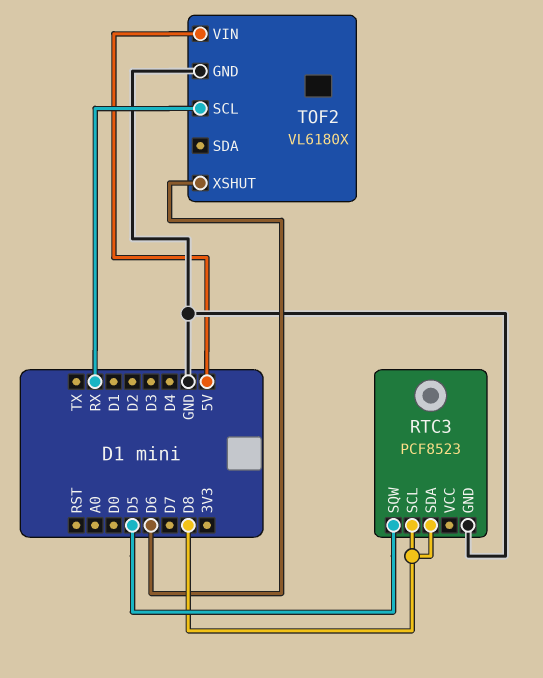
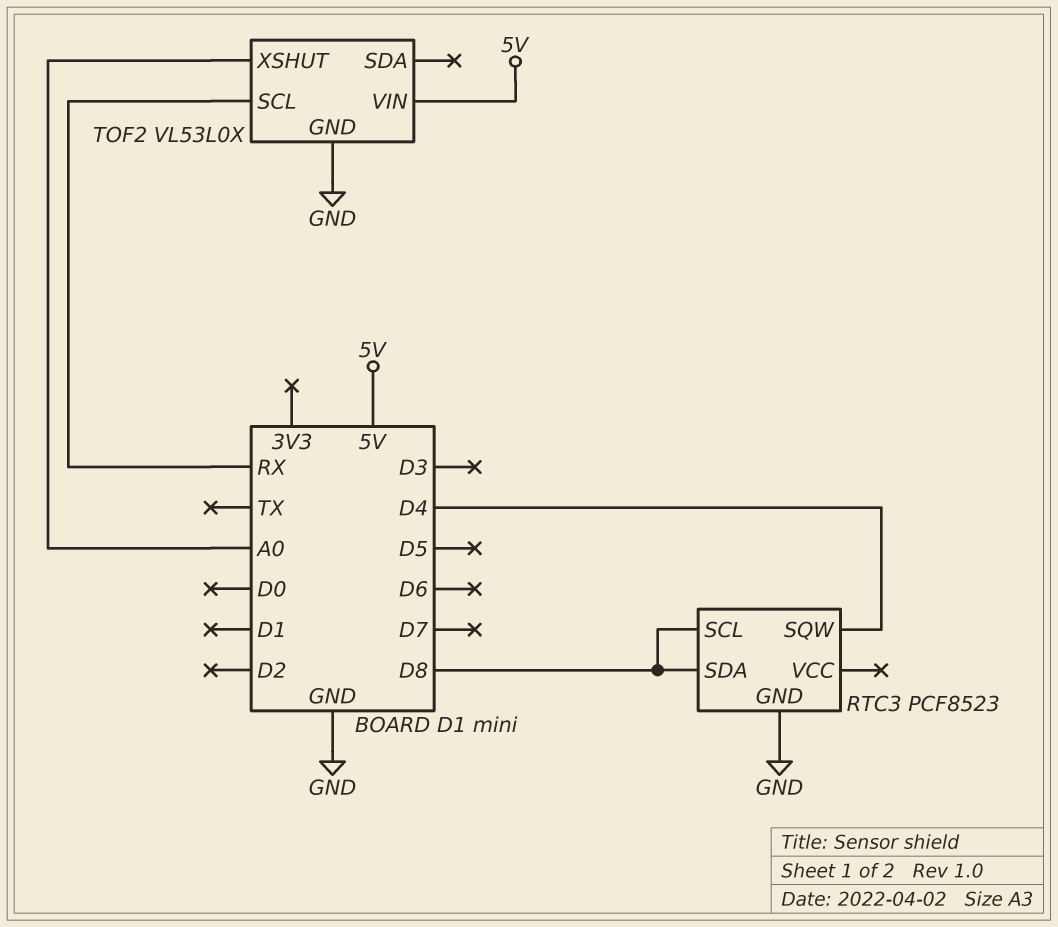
RTC3 pin SQW: D5 -> D4
TOF2: VL6180X -> VL53L0X
TOF2 pin XSHUT: D6 -> A0

